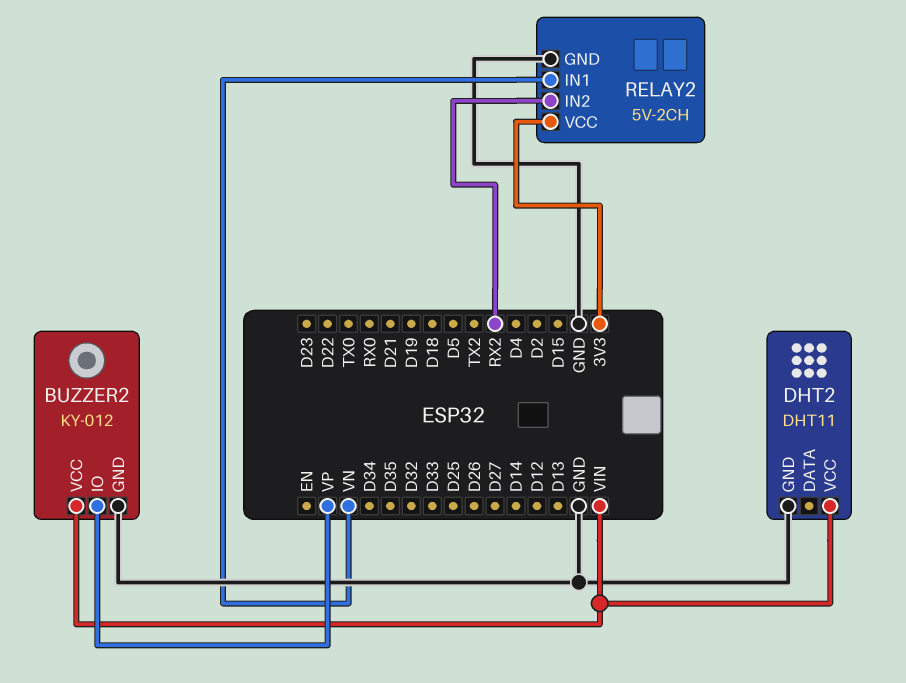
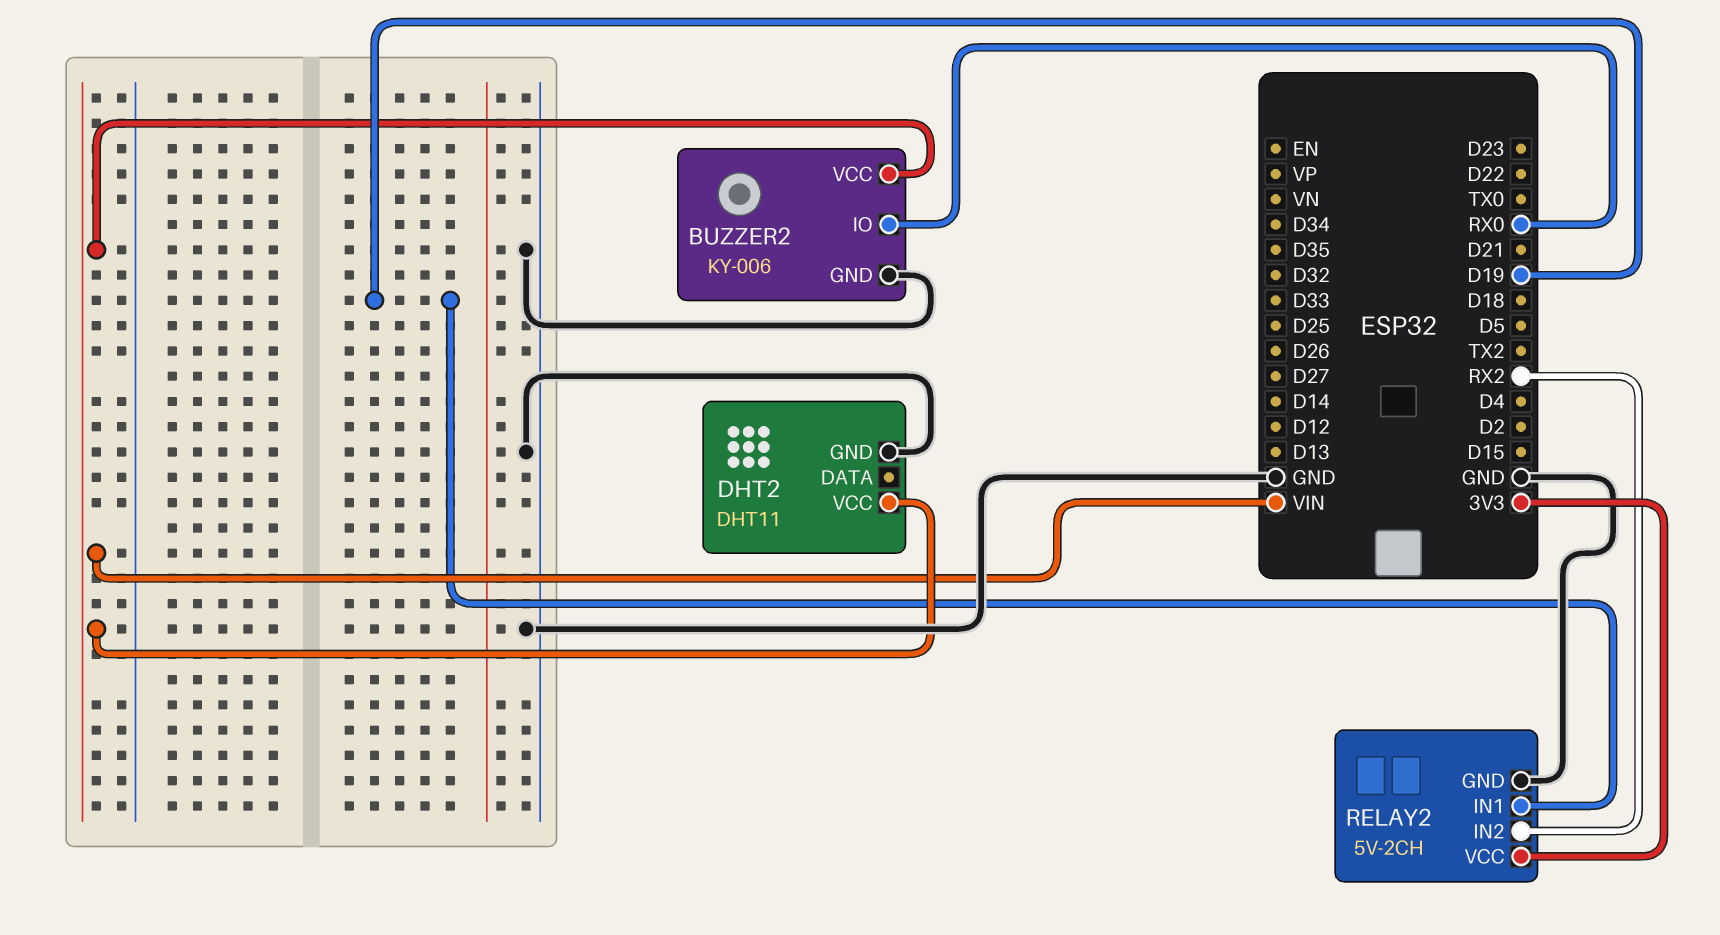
BUZZER2: KY-012 -> KY-006
BUZZER2 pin IO: VP -> RX0
RELAY2 pin IN1: VN -> D19

